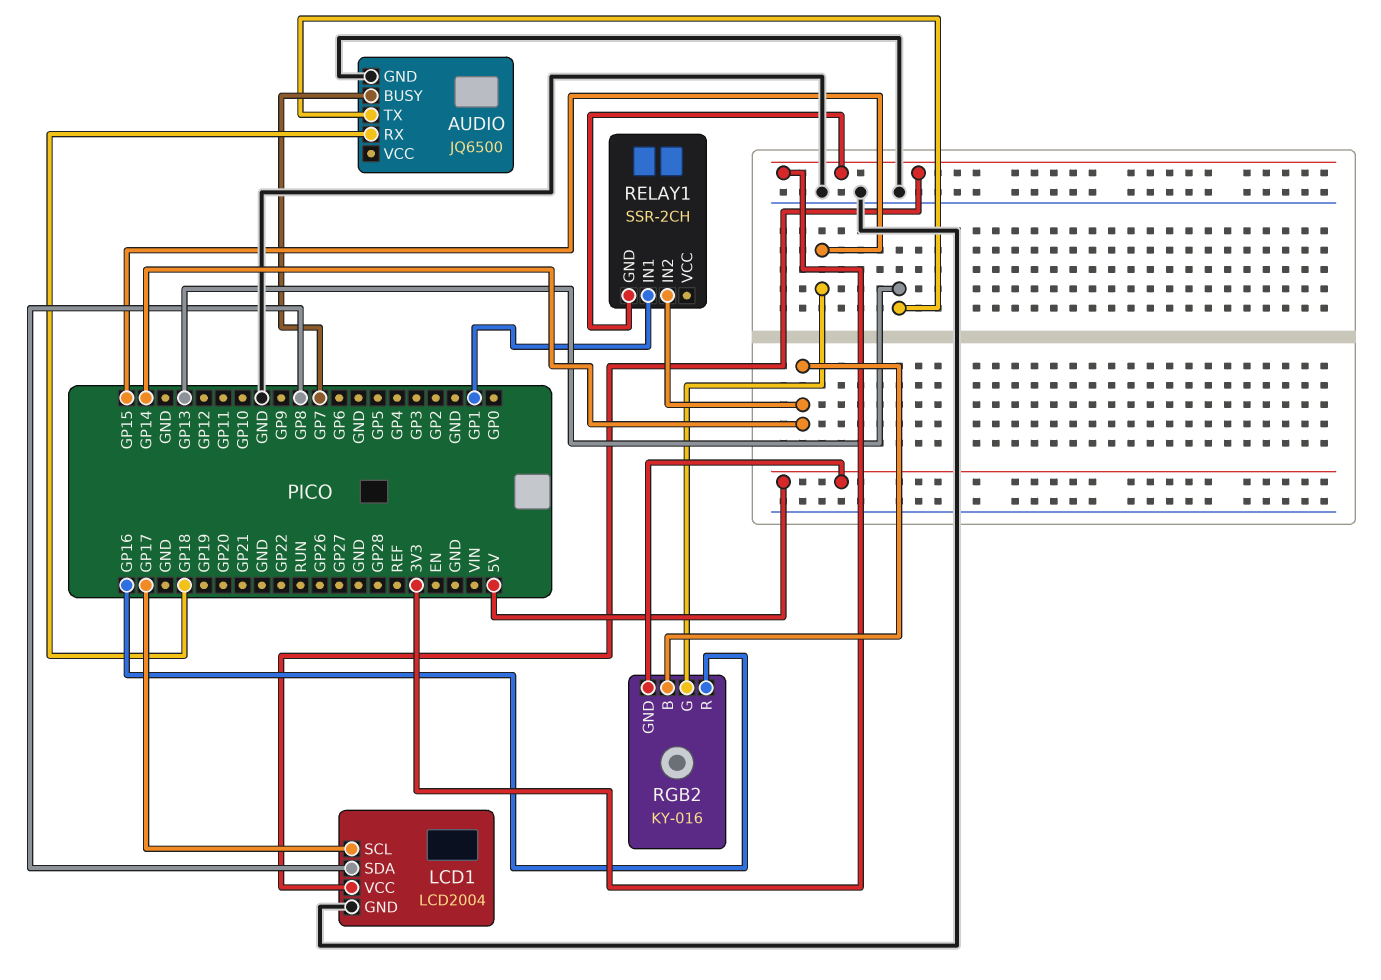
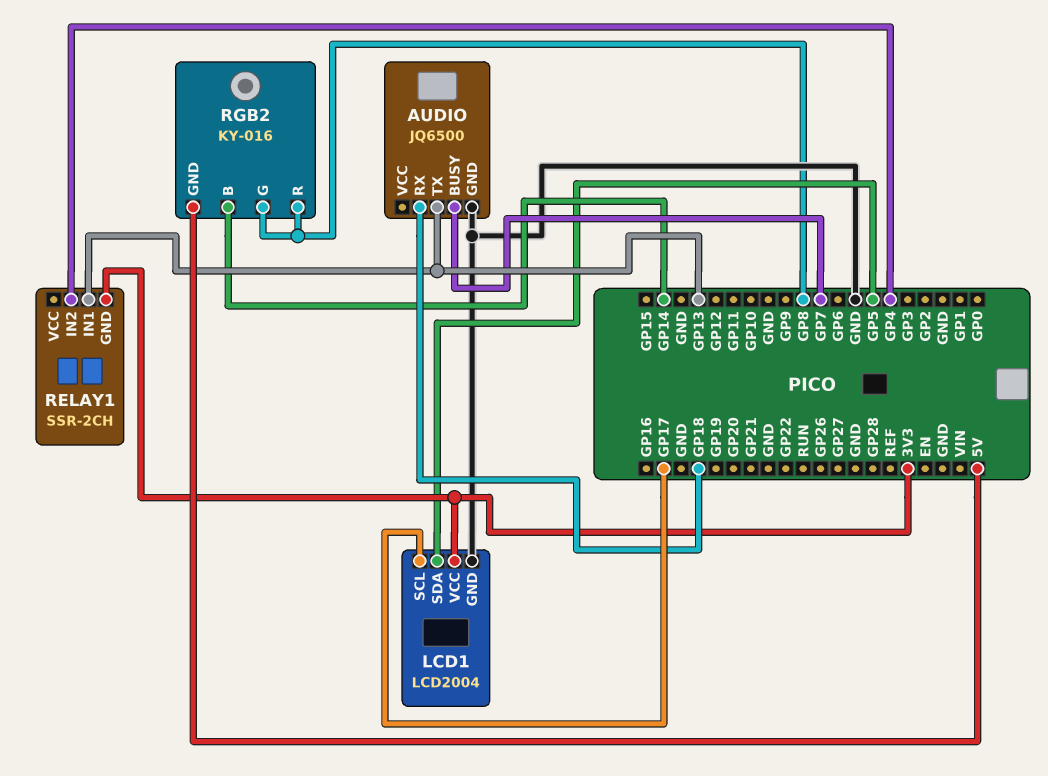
LCD1 pin SDA: GP8 -> GP5
RELAY1 pin IN1: GP1 -> GP13
RELAY1 pin IN2: GP14 -> GP4
RGB2 pin G: GP15 -> GP8
RGB2 pin R: GP16 -> GP8

